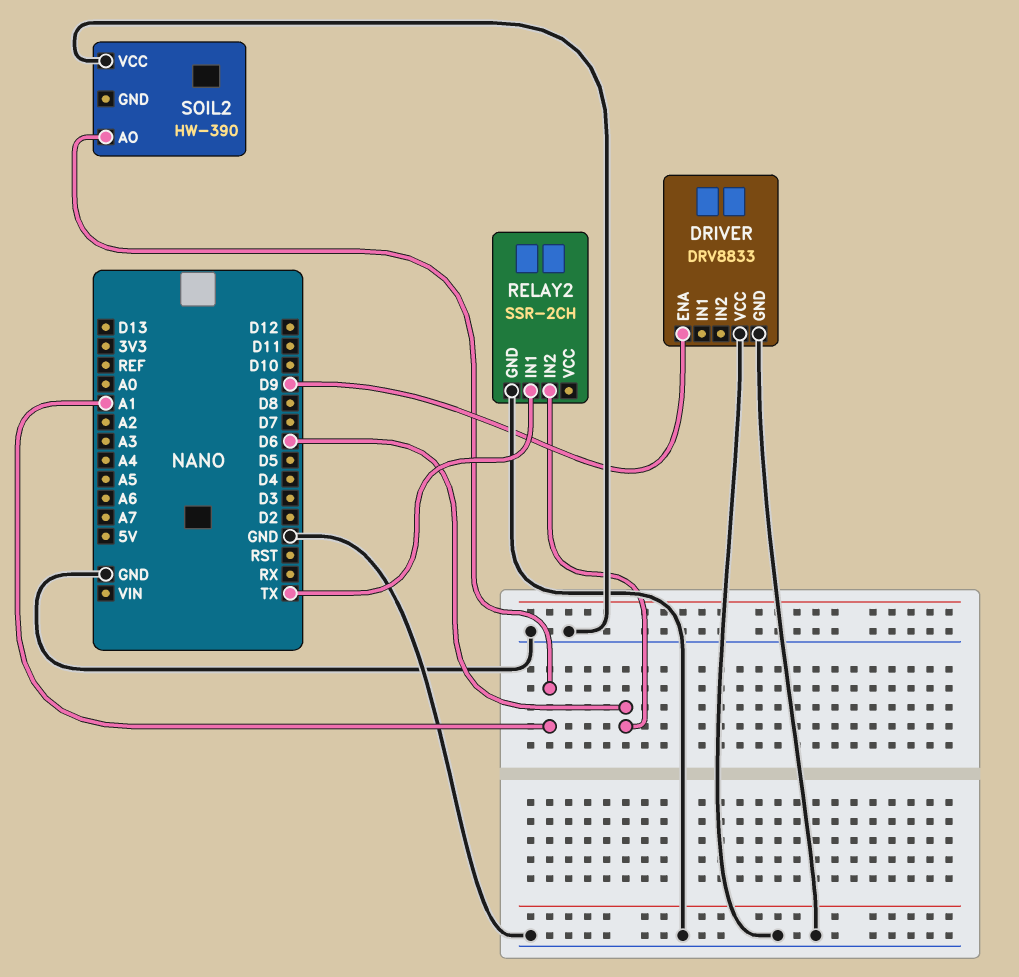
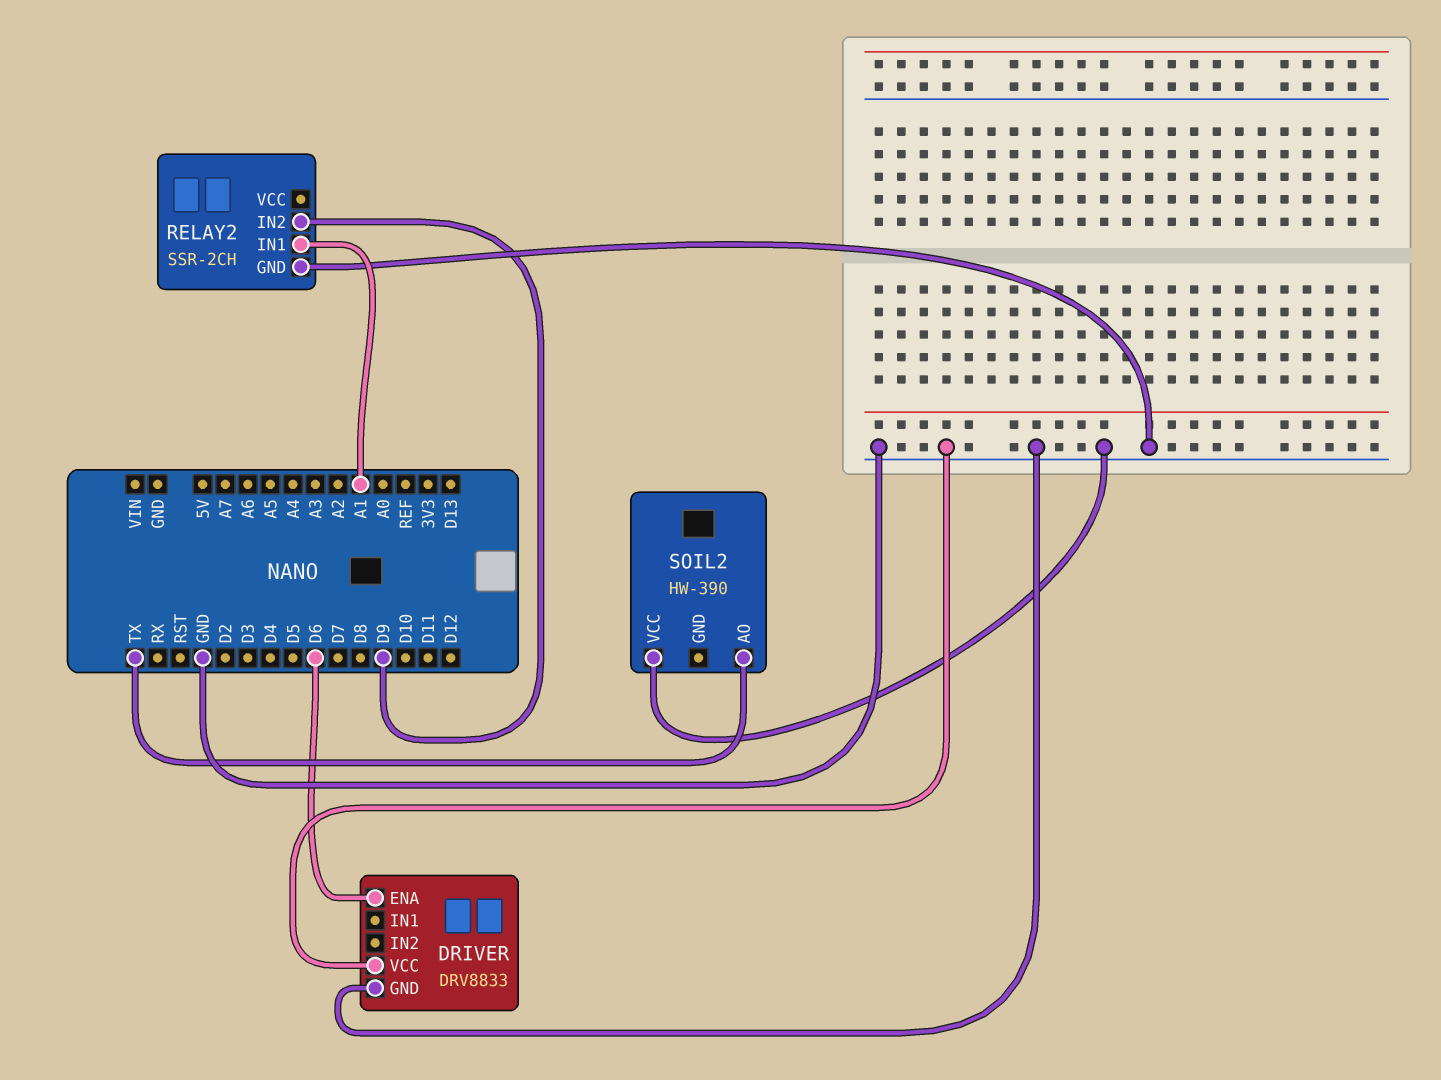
DRIVER pin ENA: D9 -> D6
RELAY2 pin IN1: TX -> A1
RELAY2 pin IN2: D6 -> D9
SOIL2 pin AO: A1 -> TX

